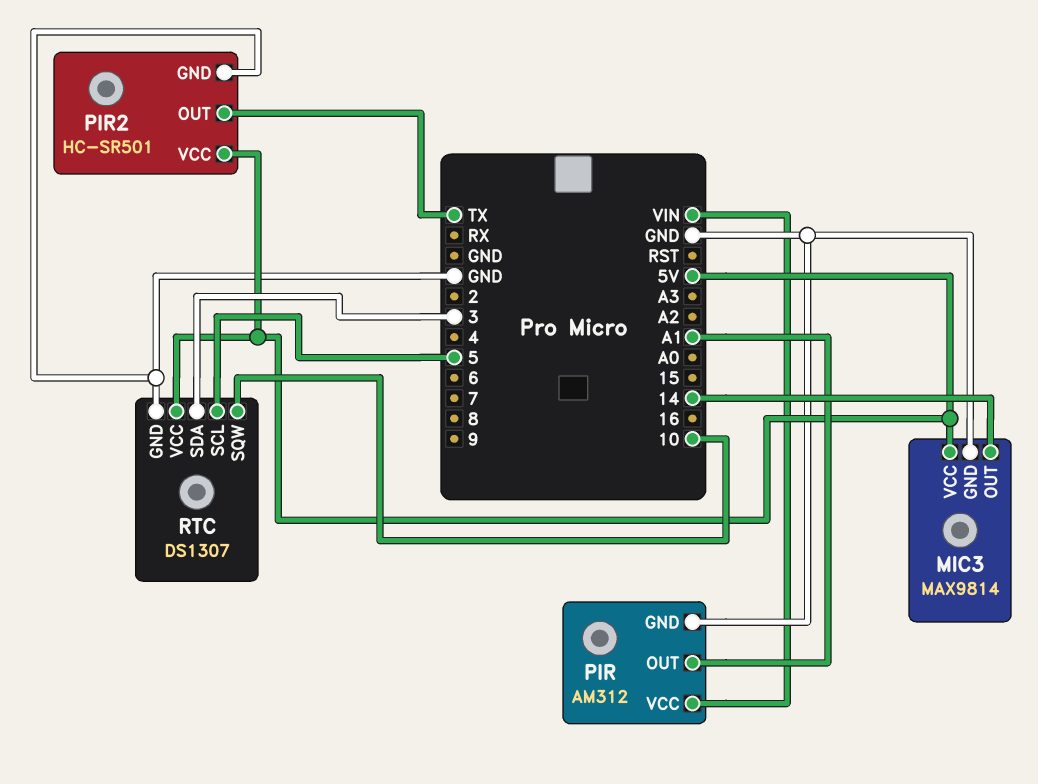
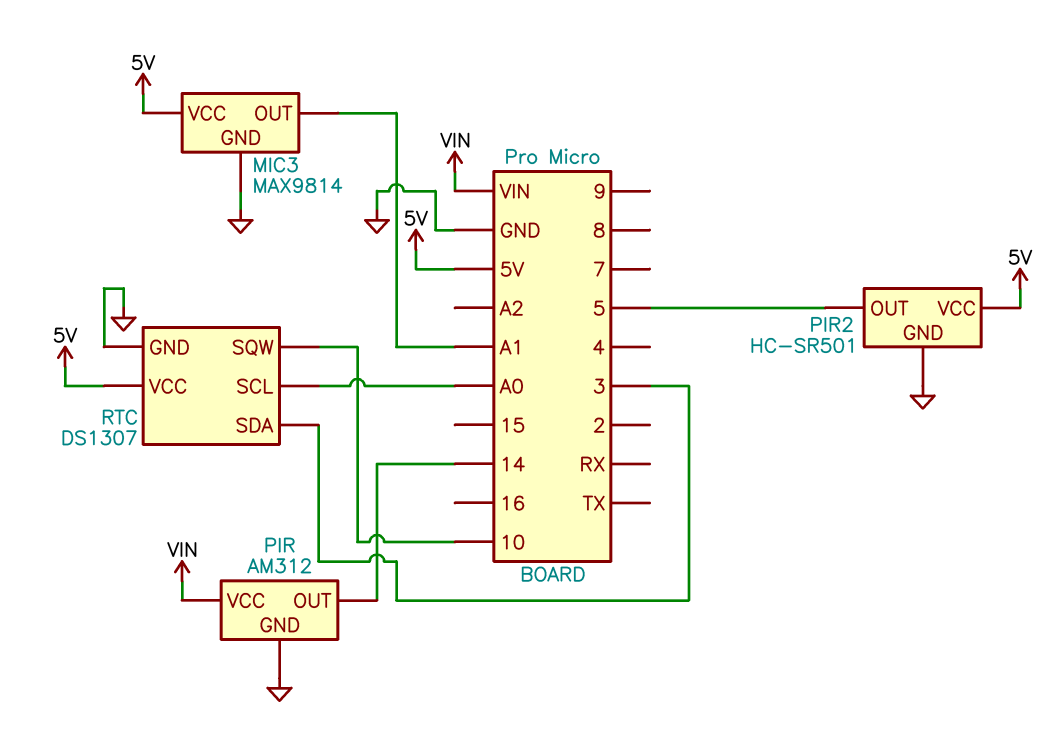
MIC3 pin OUT: 14 -> A1
PIR pin OUT: A1 -> 14
PIR2 pin OUT: TX -> 5
RTC pin SCL: 5 -> A0

